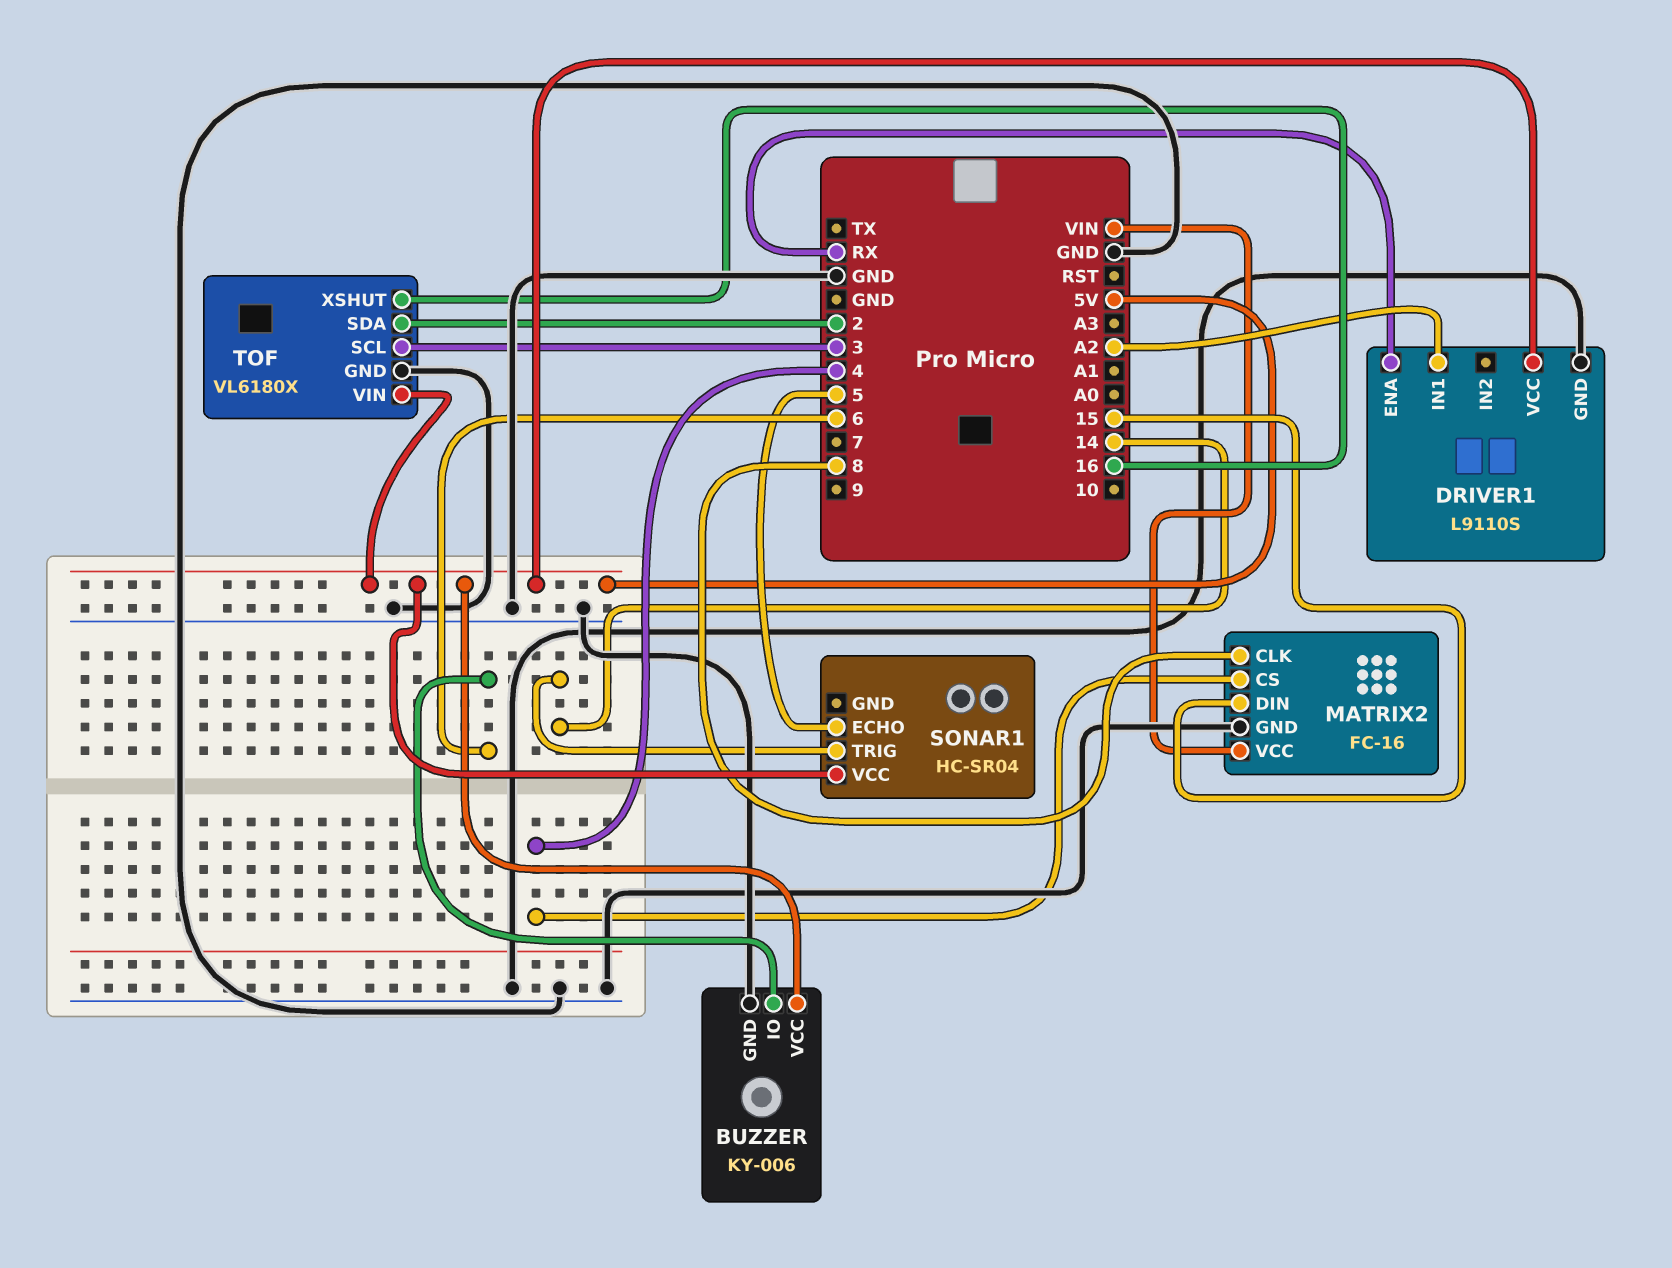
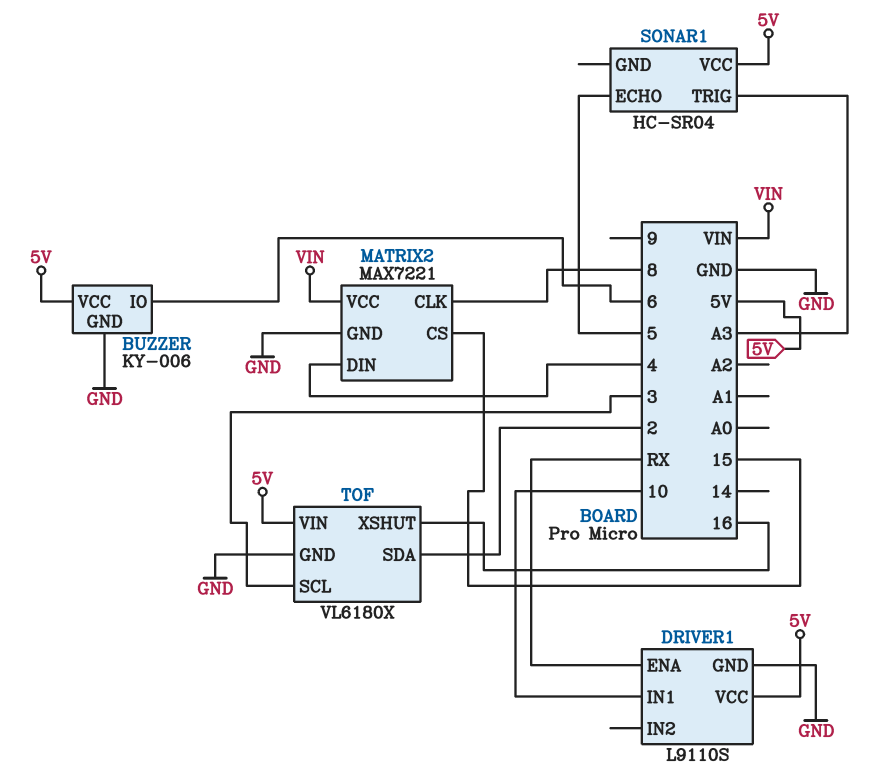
DRIVER1 pin IN1: A2 -> 10
MATRIX2: FC-16 -> MAX7221
MATRIX2 pin CS: 4 -> 15
MATRIX2 pin DIN: 15 -> 4
SONAR1 pin TRIG: 14 -> A3

